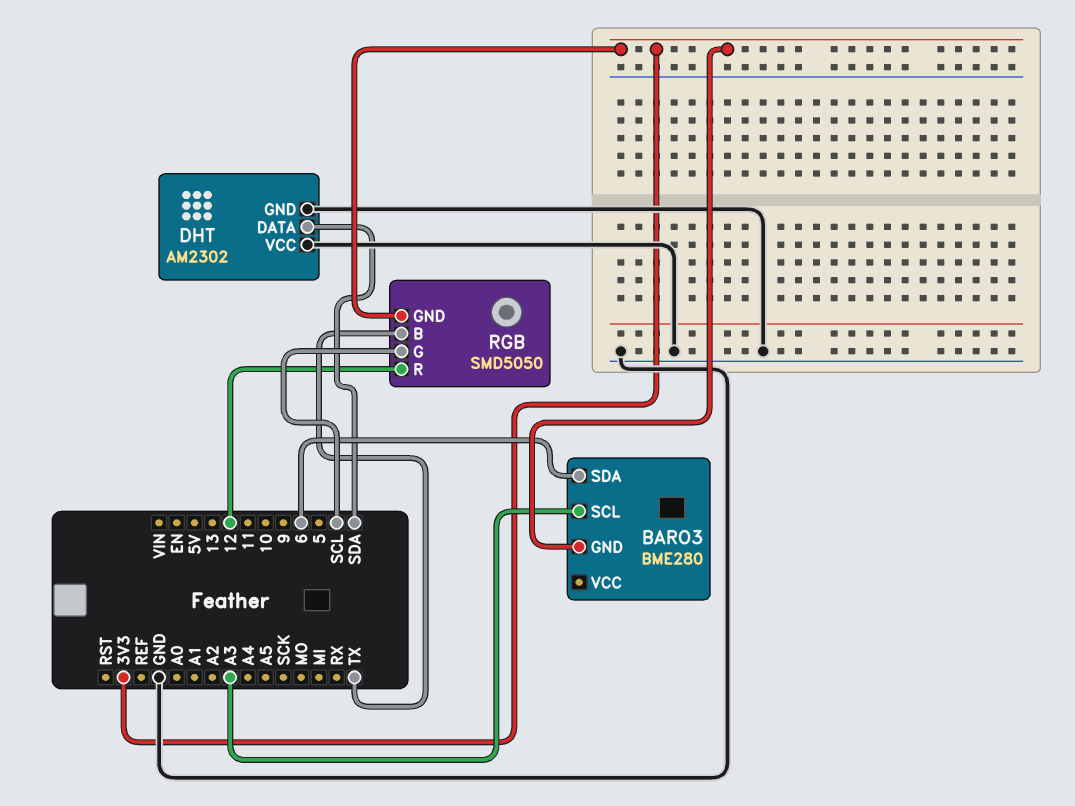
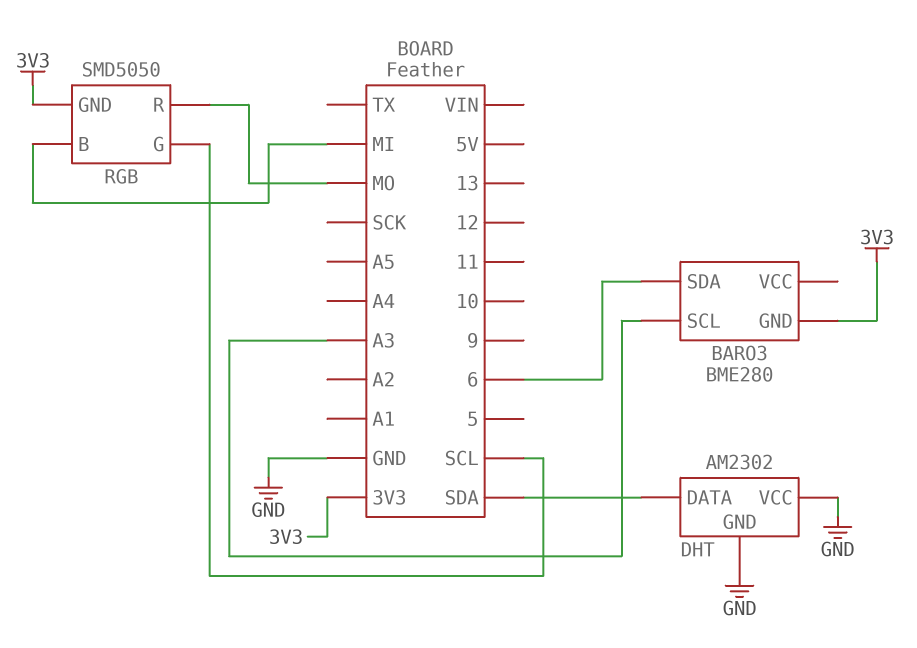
RGB pin B: TX -> MI
RGB pin R: 12 -> MO

